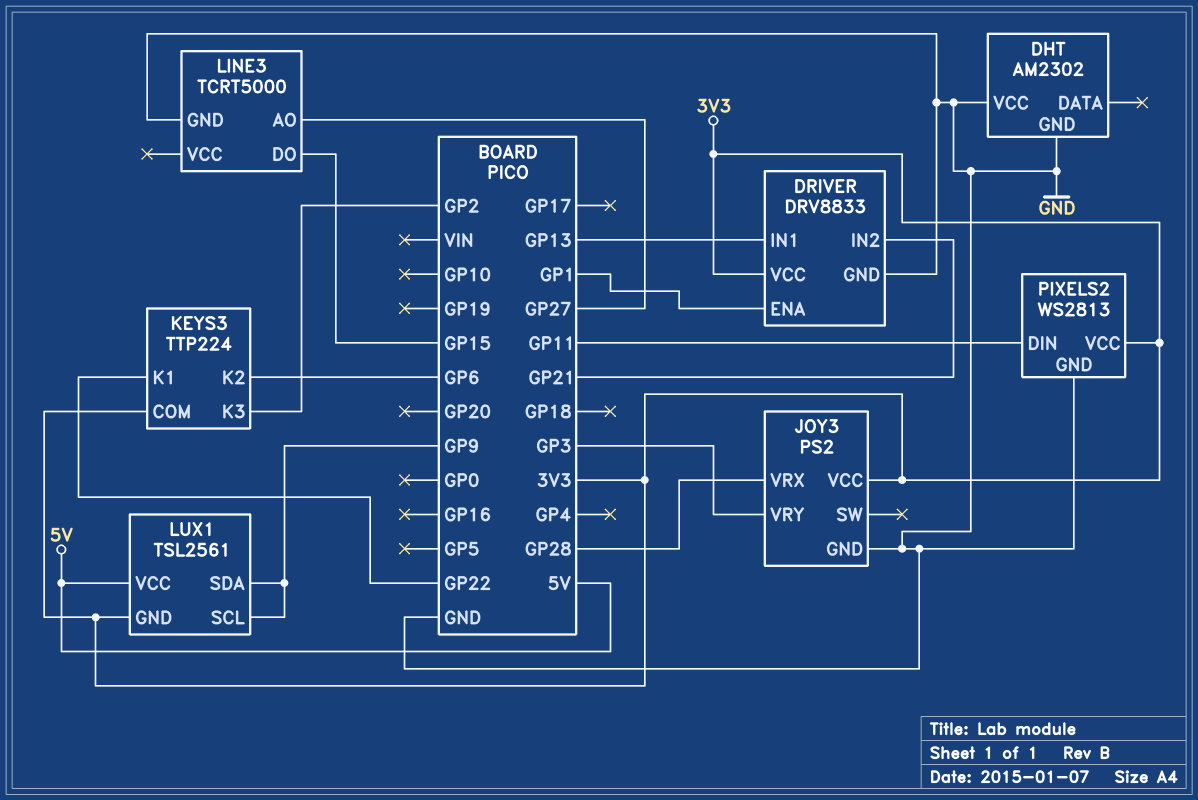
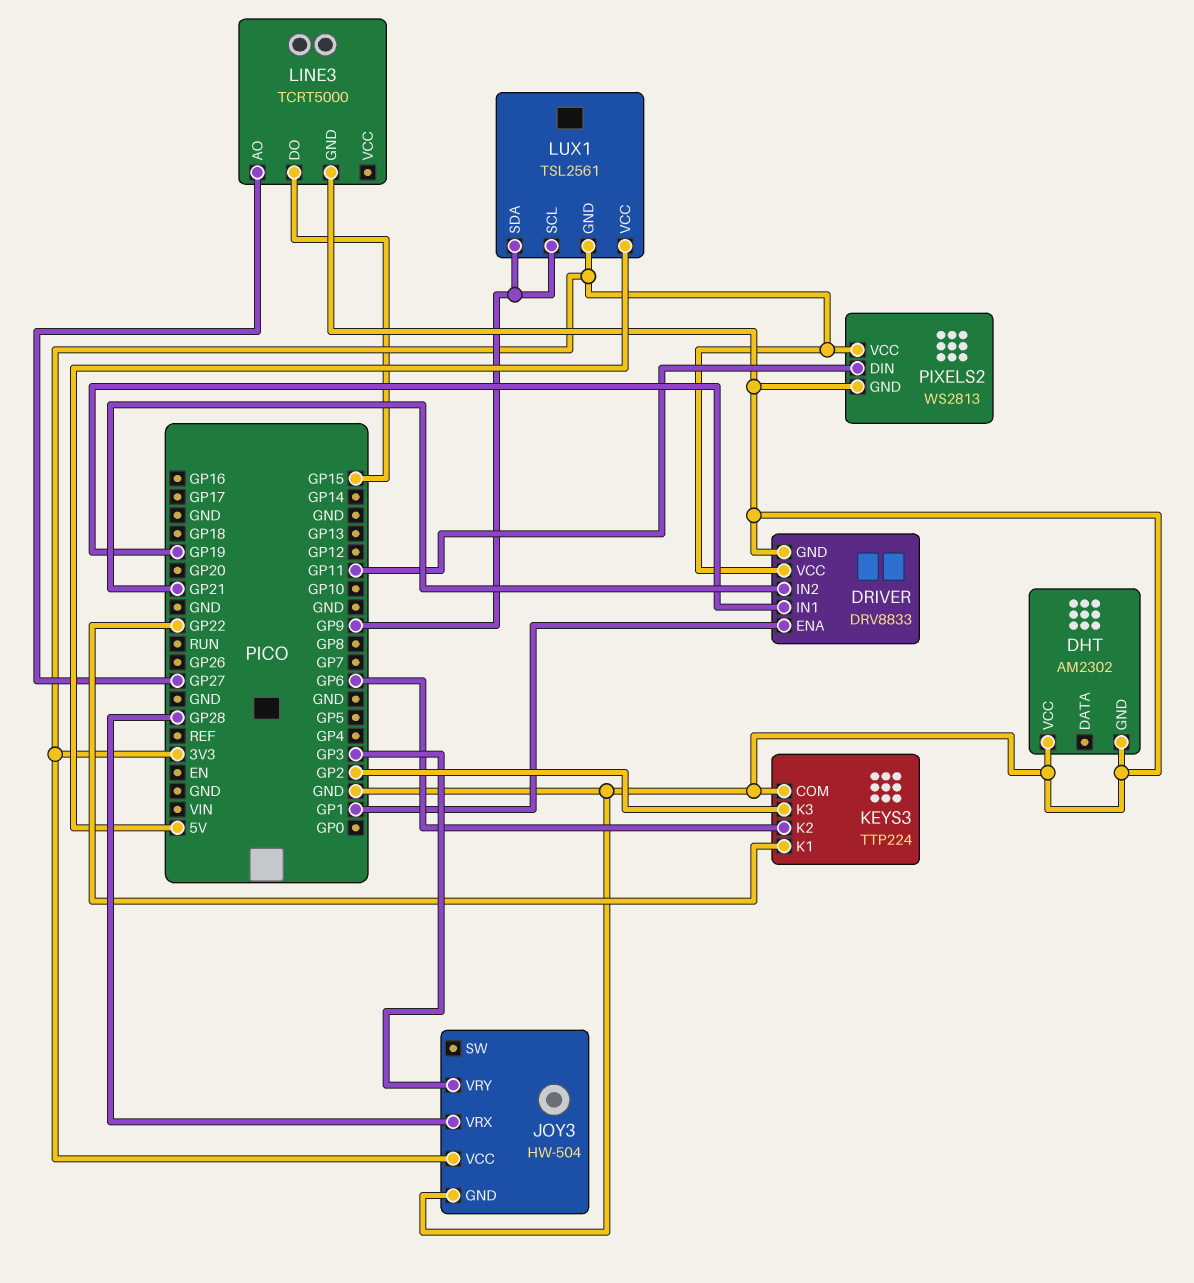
DRIVER pin IN1: GP13 -> GP19
JOY3: PS2 -> HW-504
KEYS3 pin COM: 3V3 -> GND

